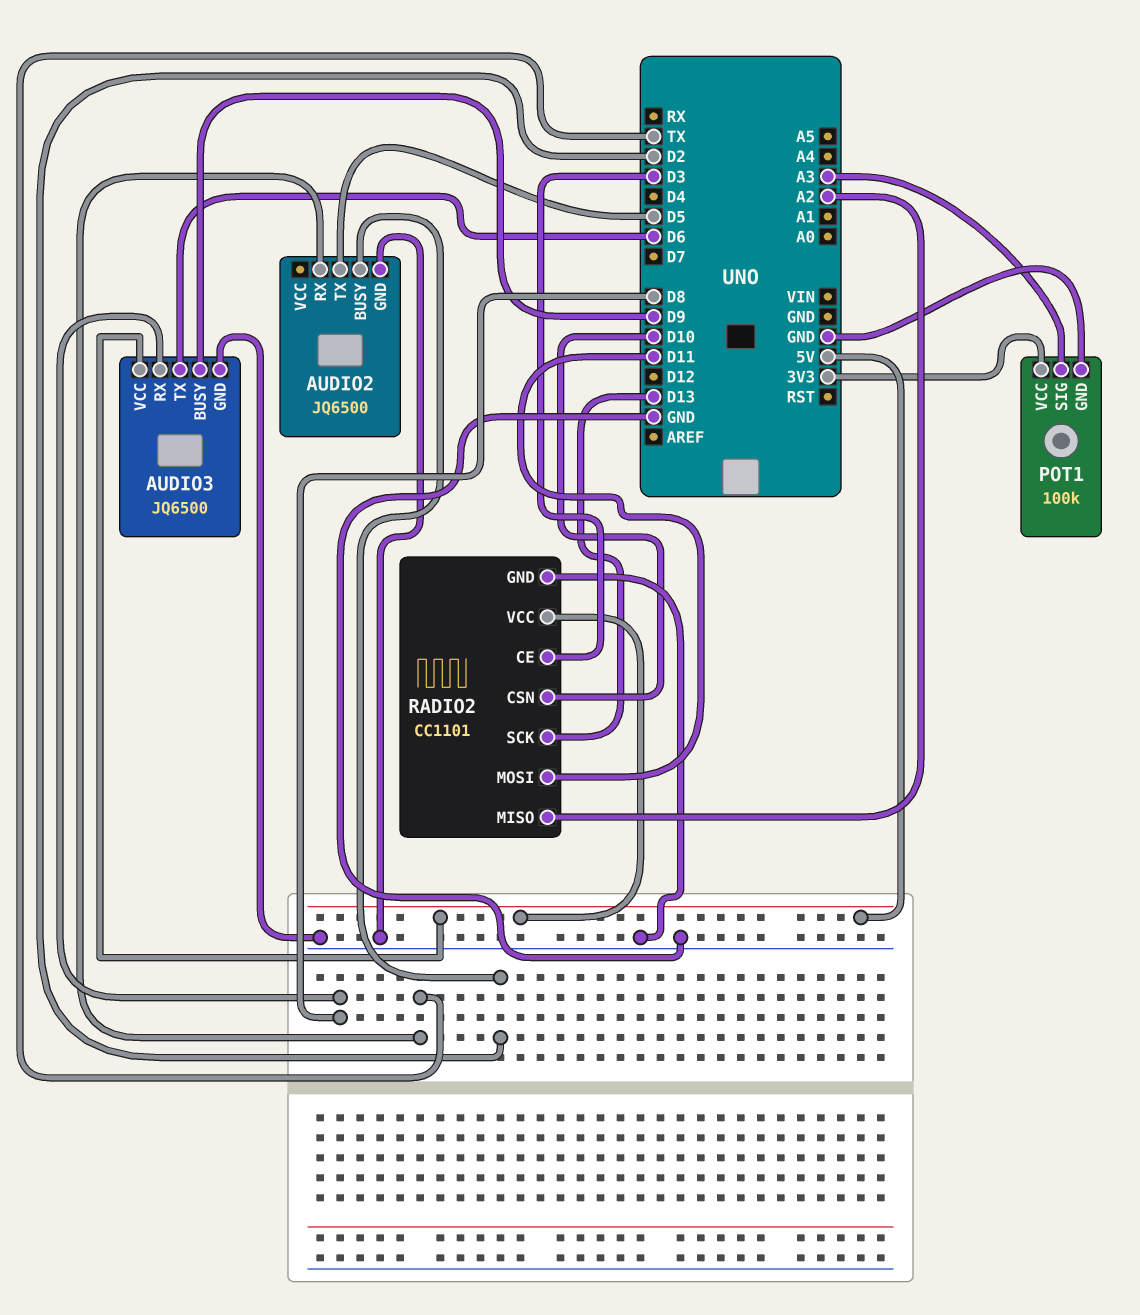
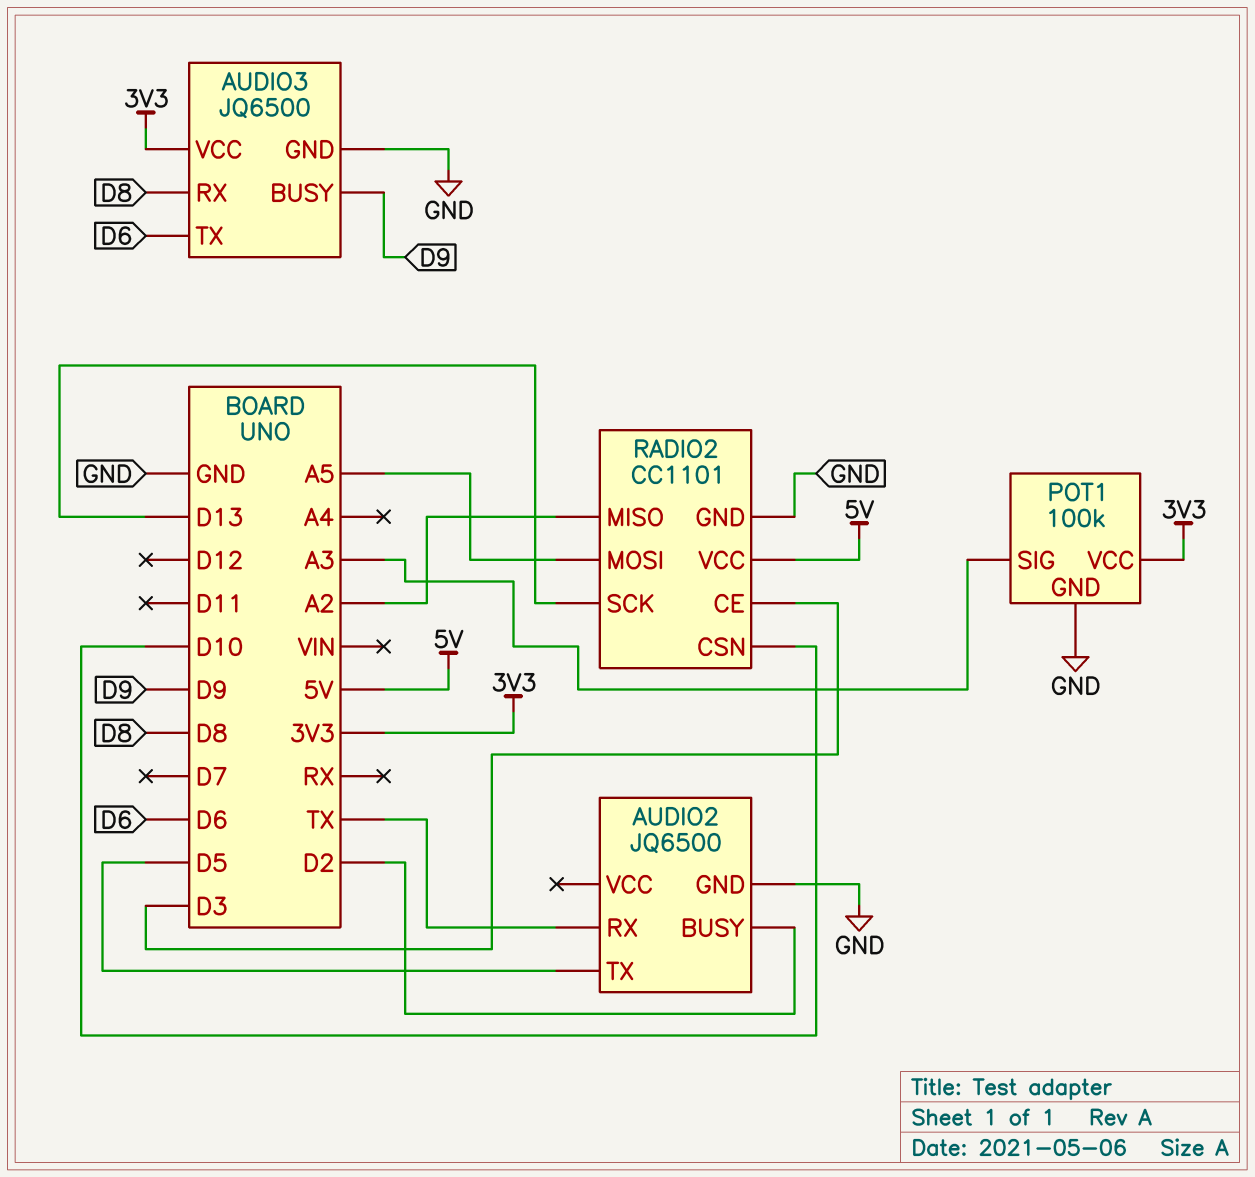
AUDIO3 pin VCC: 5V -> 3V3
RADIO2 pin MOSI: D11 -> A5

